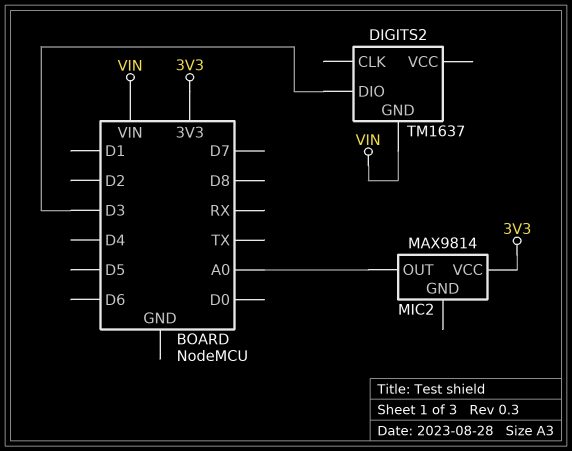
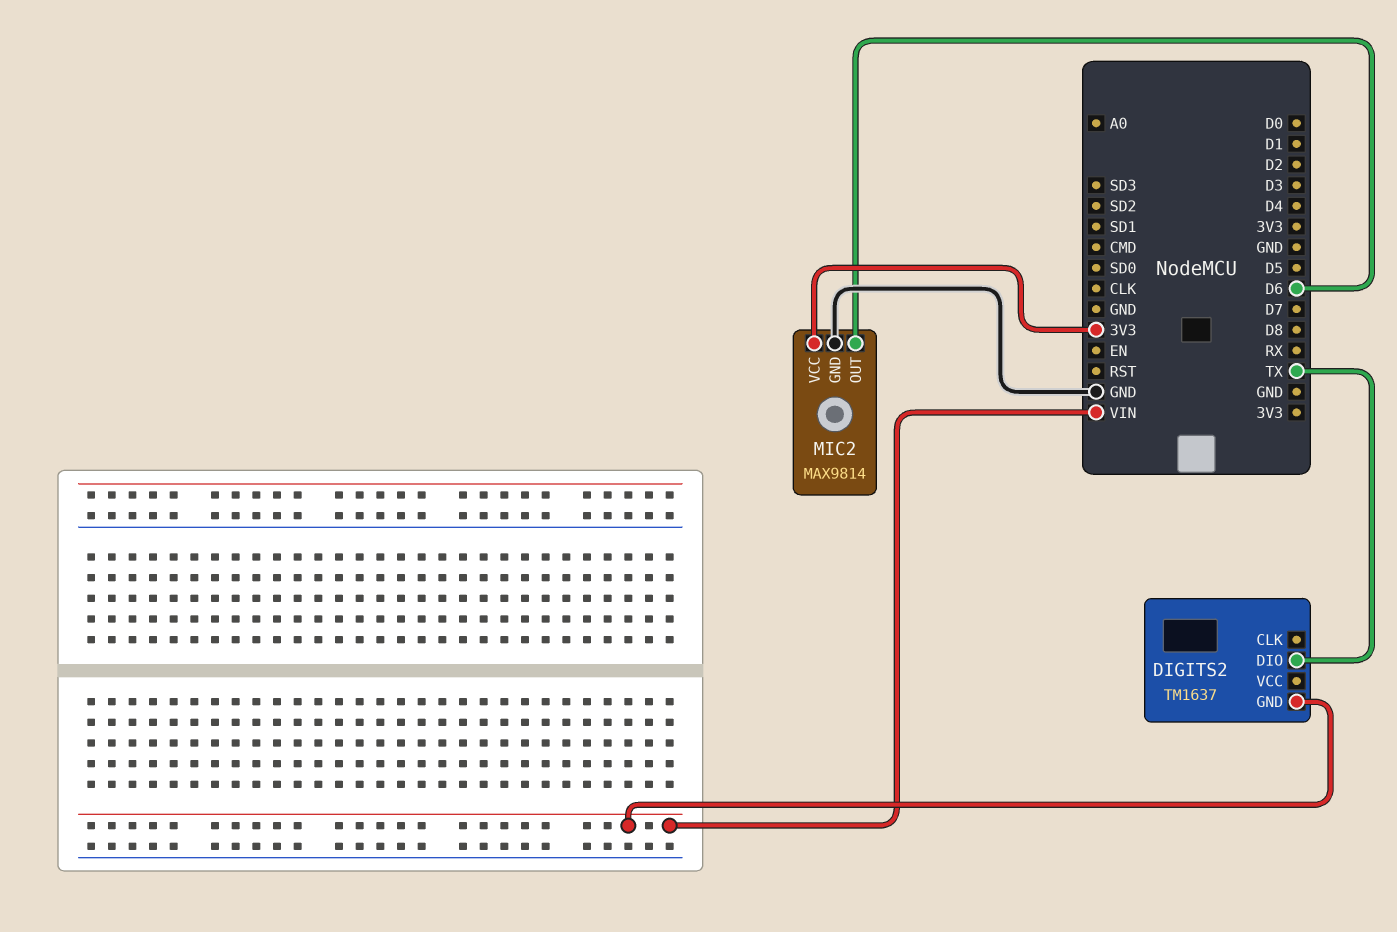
DIGITS2 pin DIO: D3 -> TX
MIC2 pin GND: none -> GND
MIC2 pin OUT: A0 -> D6

